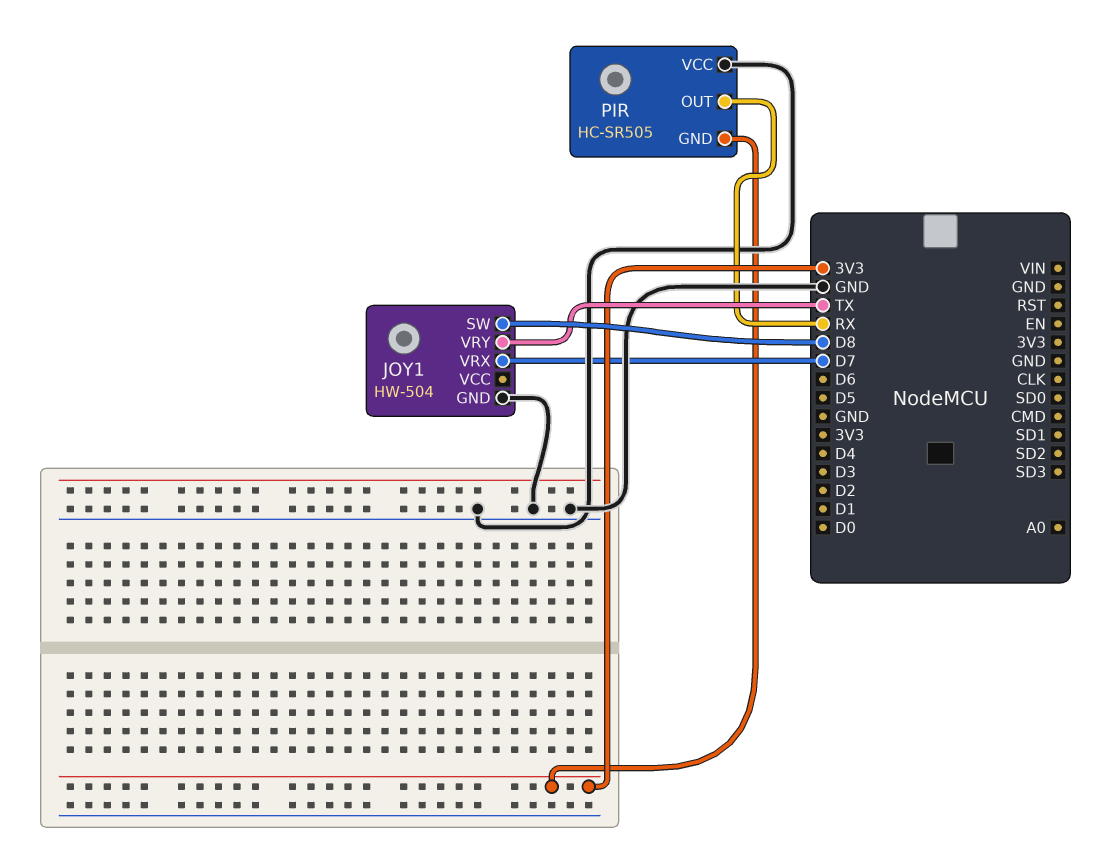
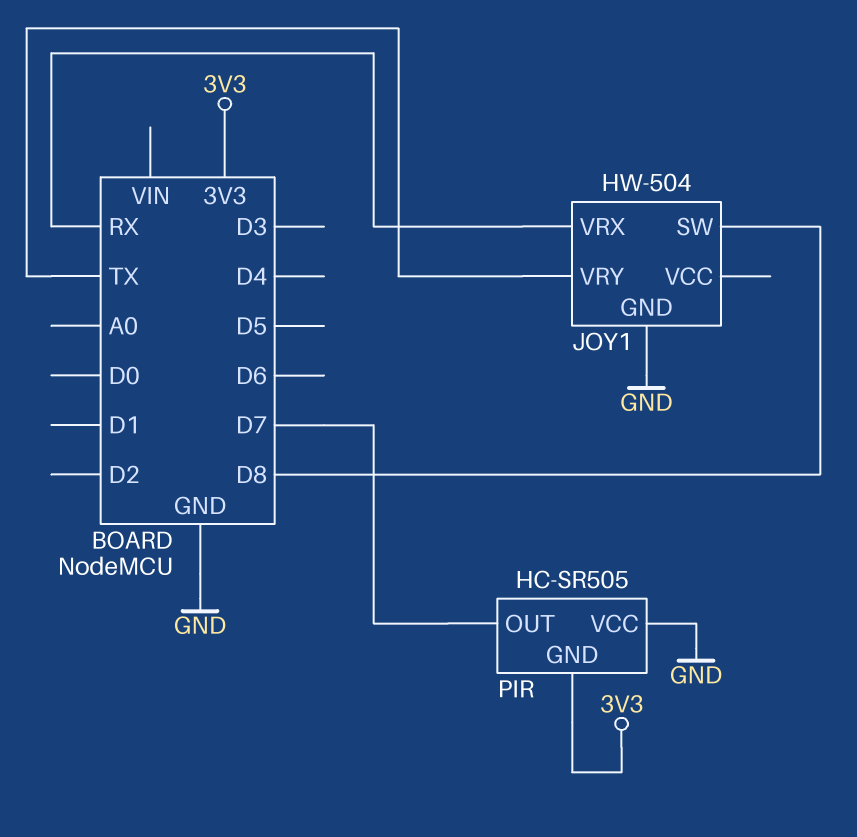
JOY1 pin VRX: D7 -> RX
PIR pin OUT: RX -> D7

